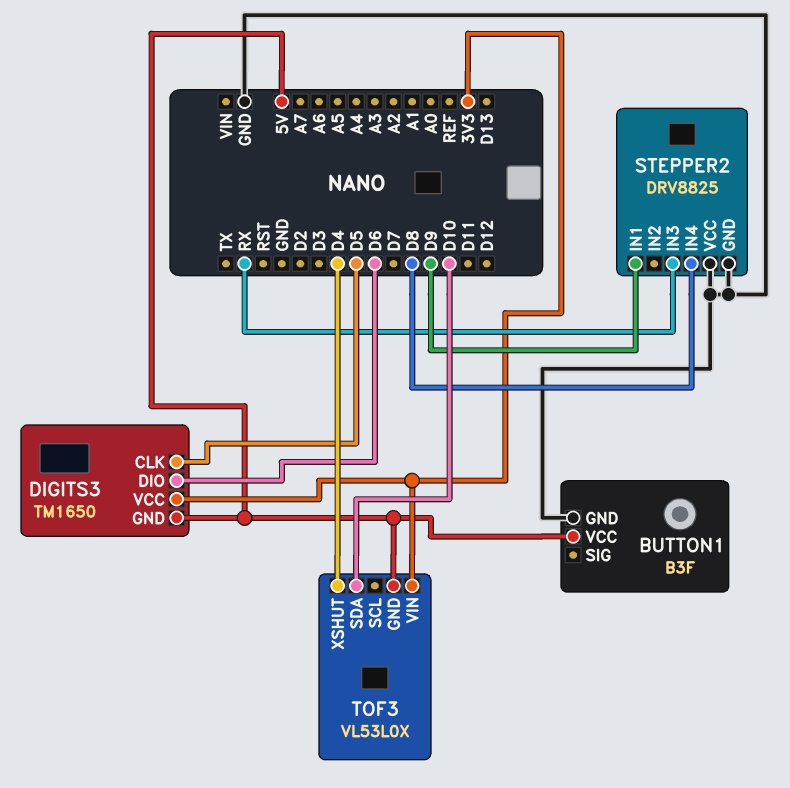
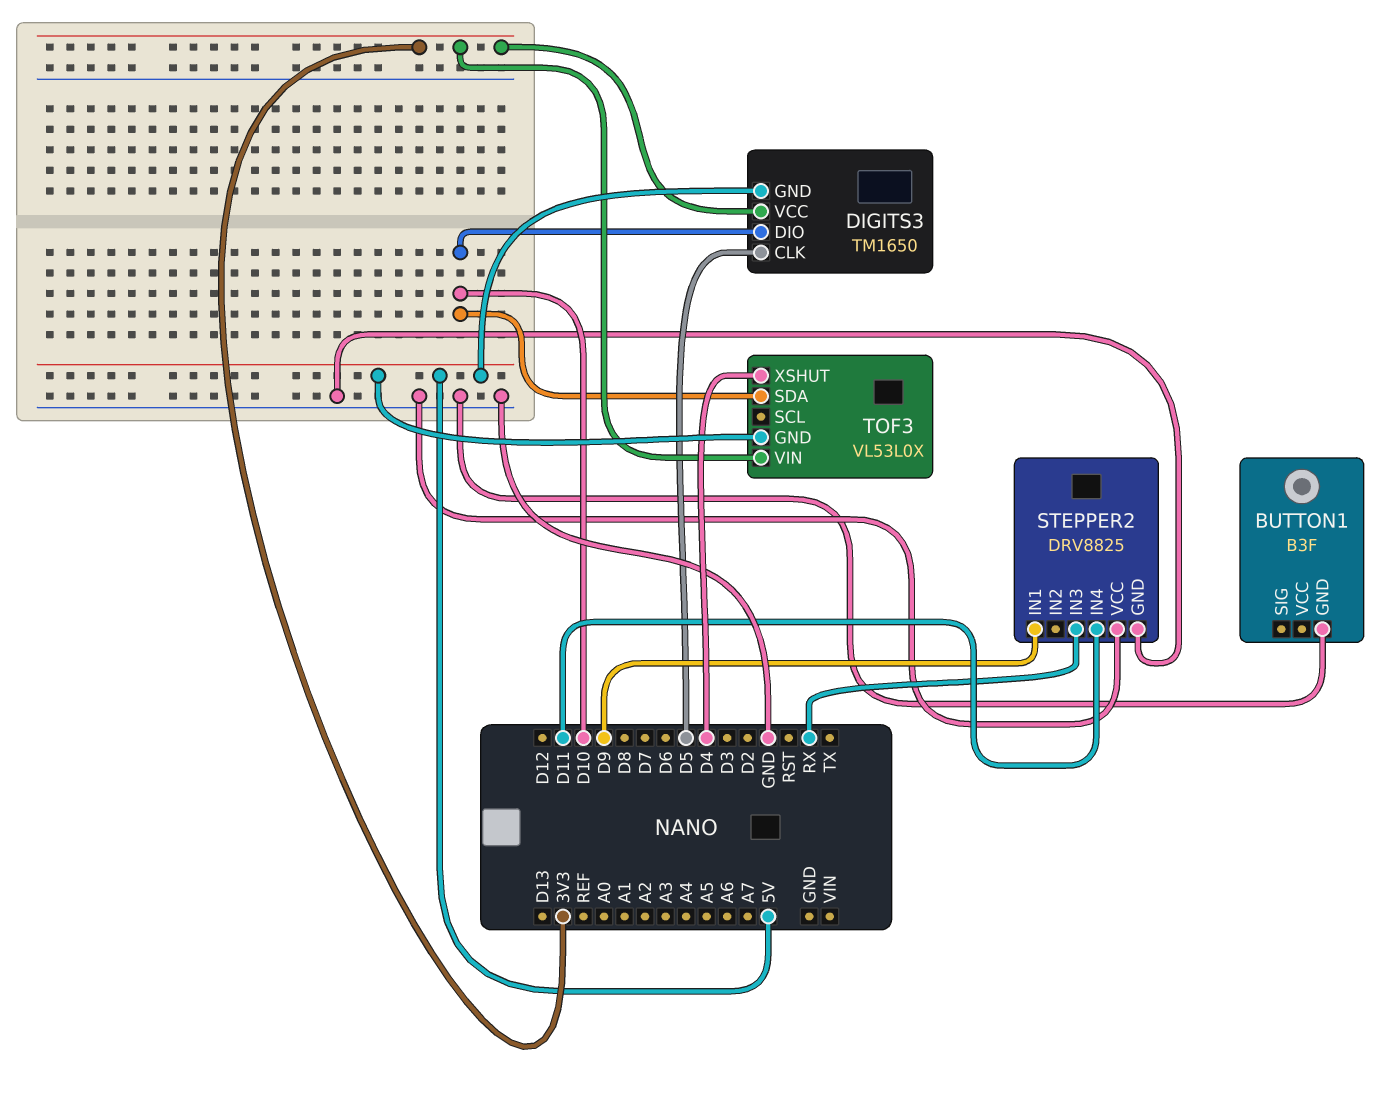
BUTTON1 pin VCC: 5V -> none
DIGITS3 pin DIO: D6 -> D10
STEPPER2 pin IN4: D8 -> D11

